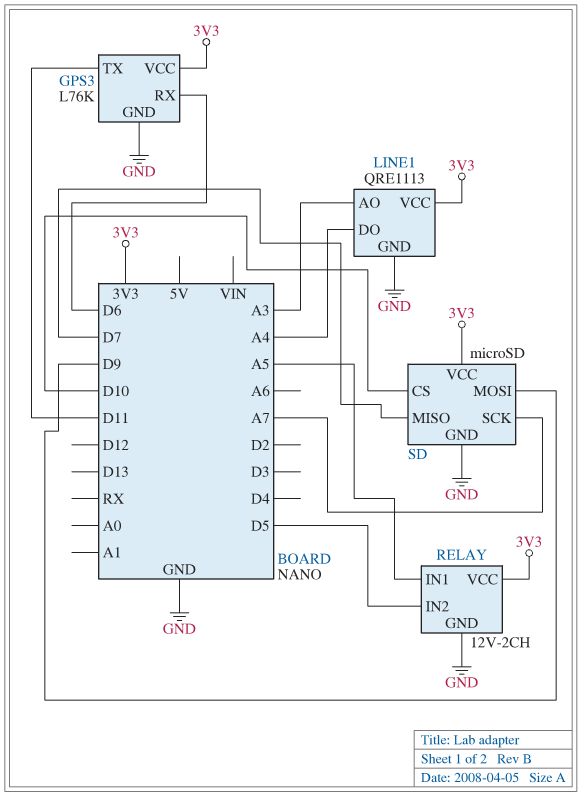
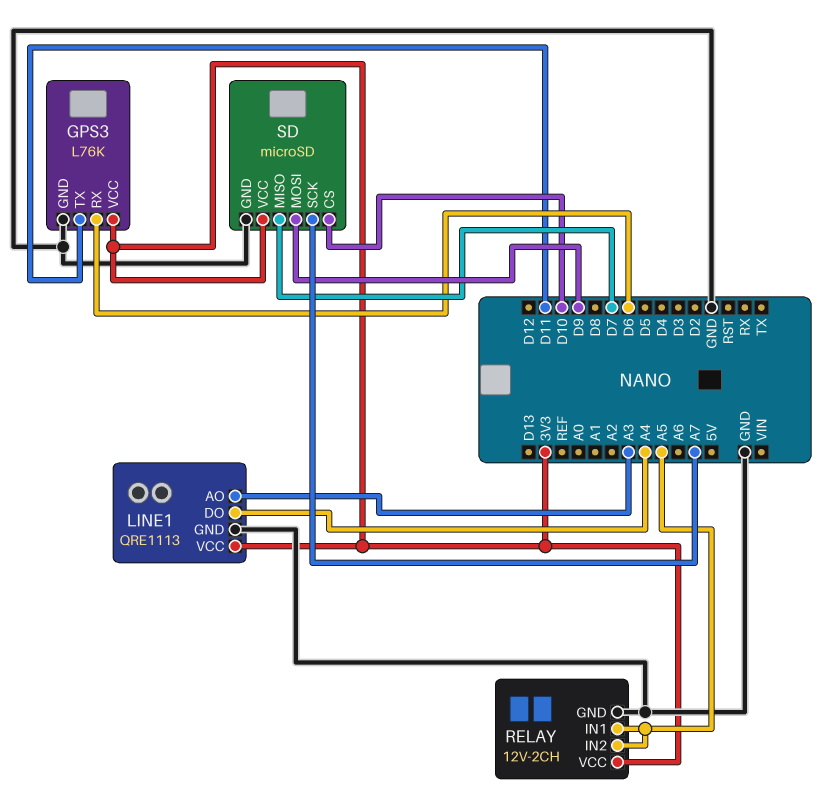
RELAY pin IN2: D5 -> A5

